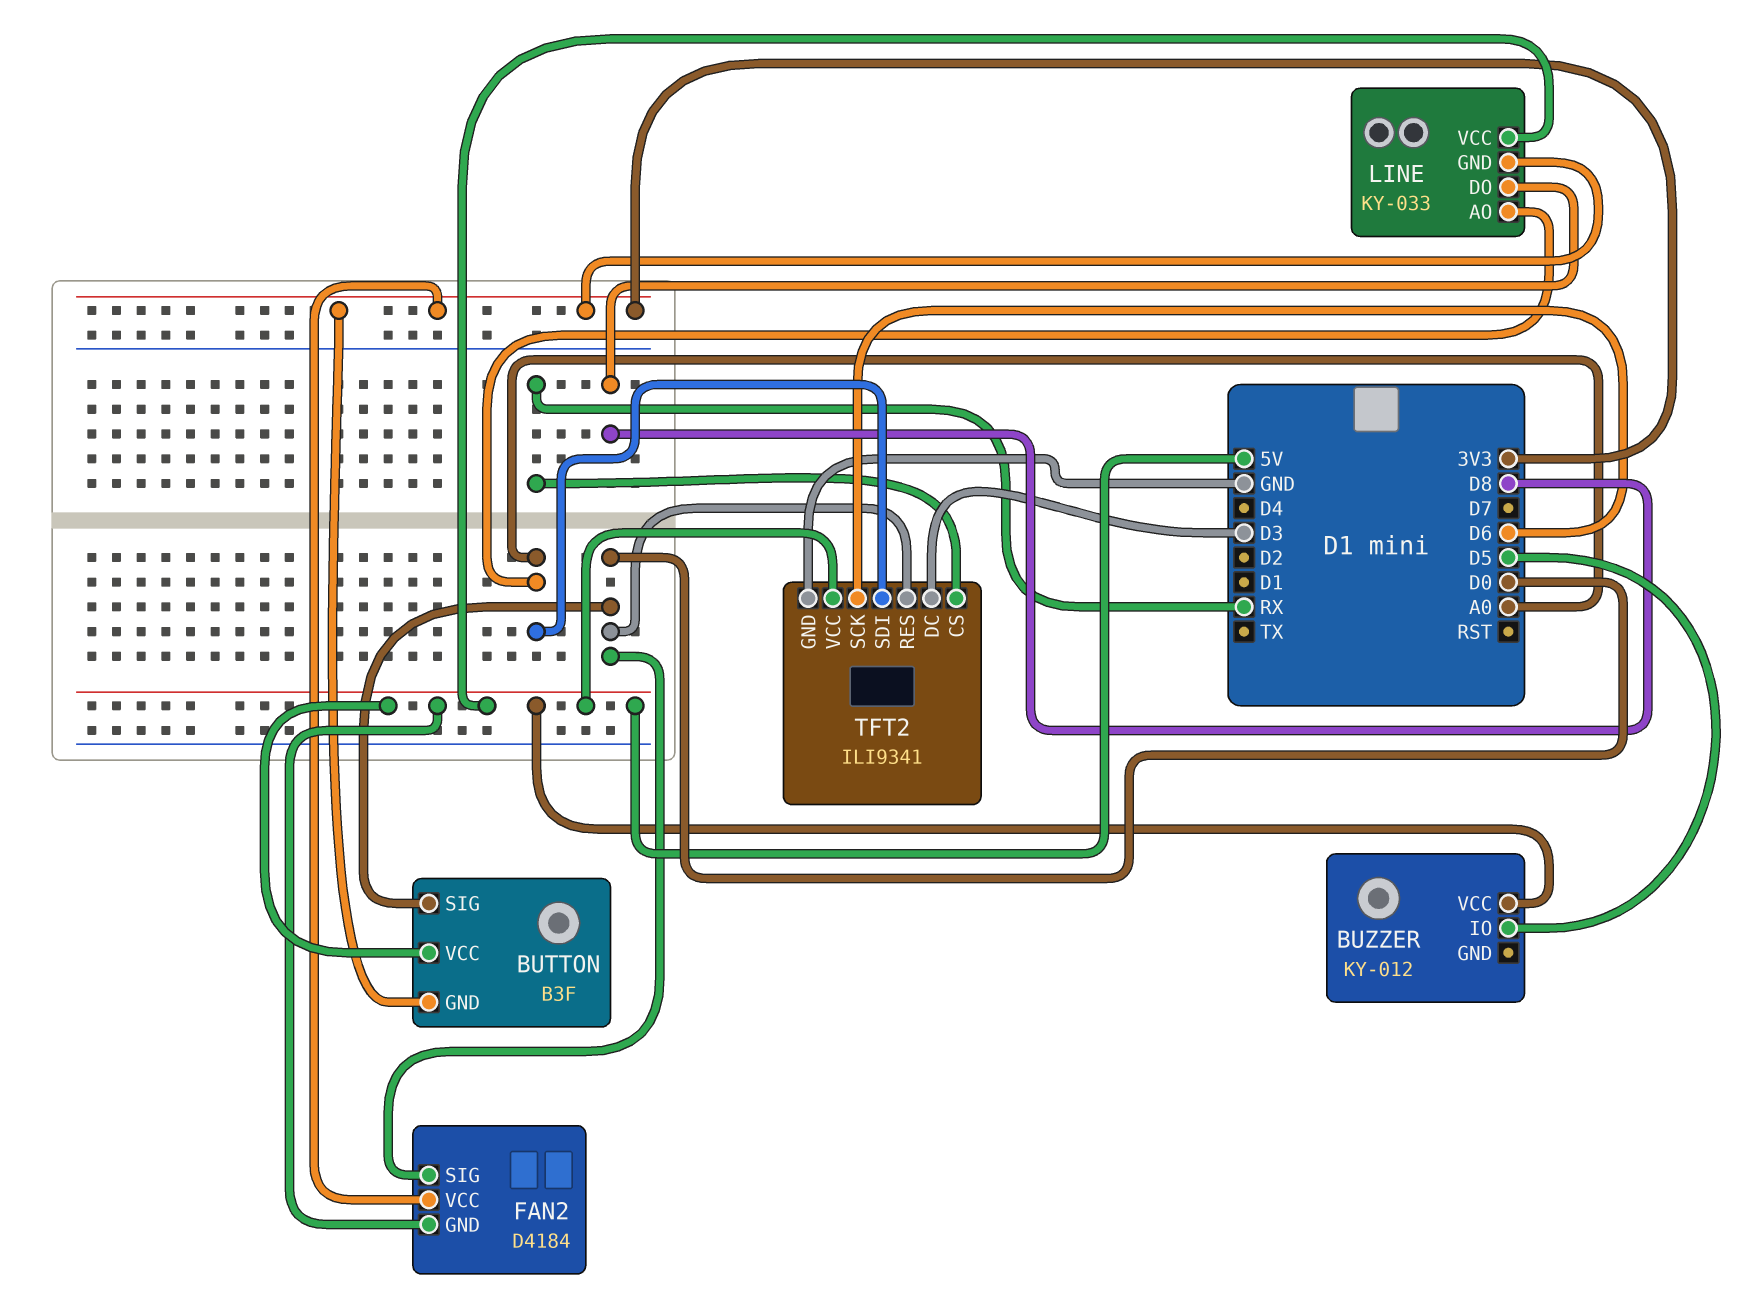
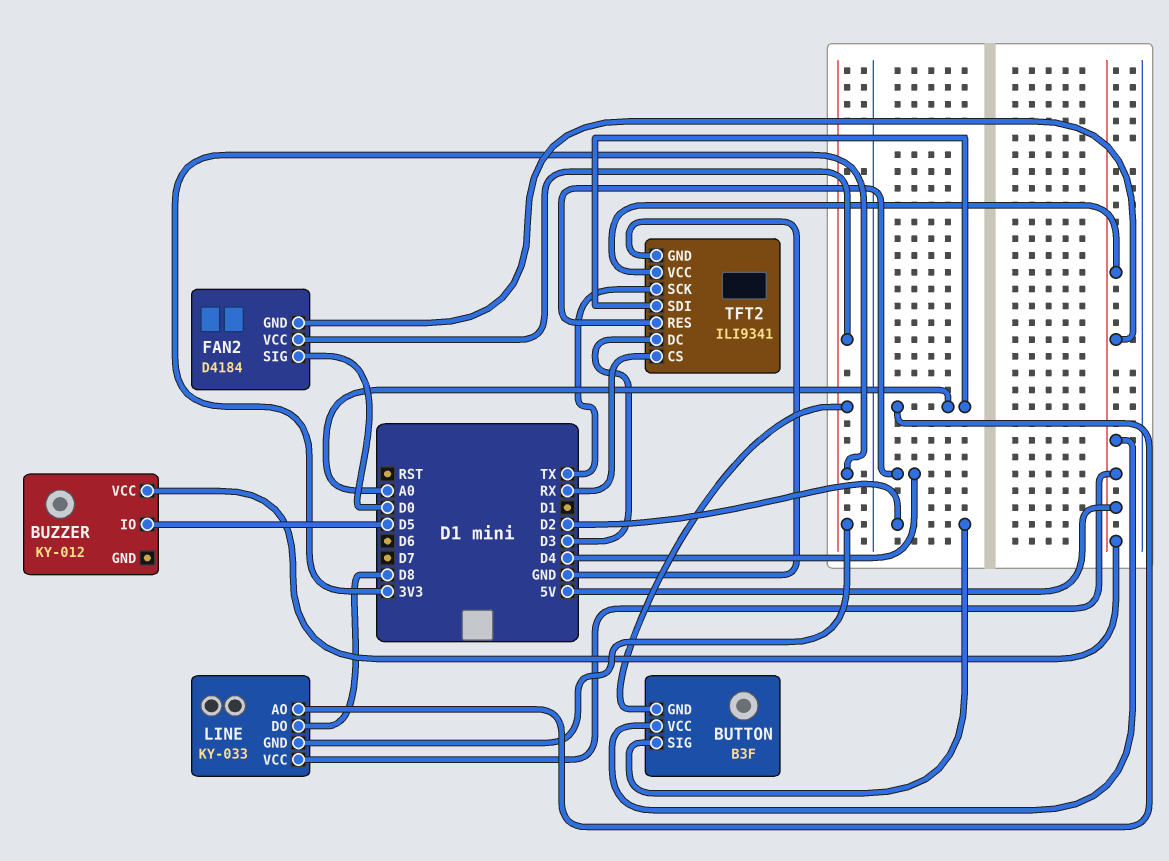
BUTTON pin SIG: D0 -> D2
TFT2 pin RES: D0 -> D4
TFT2 pin SCK: D6 -> TX

